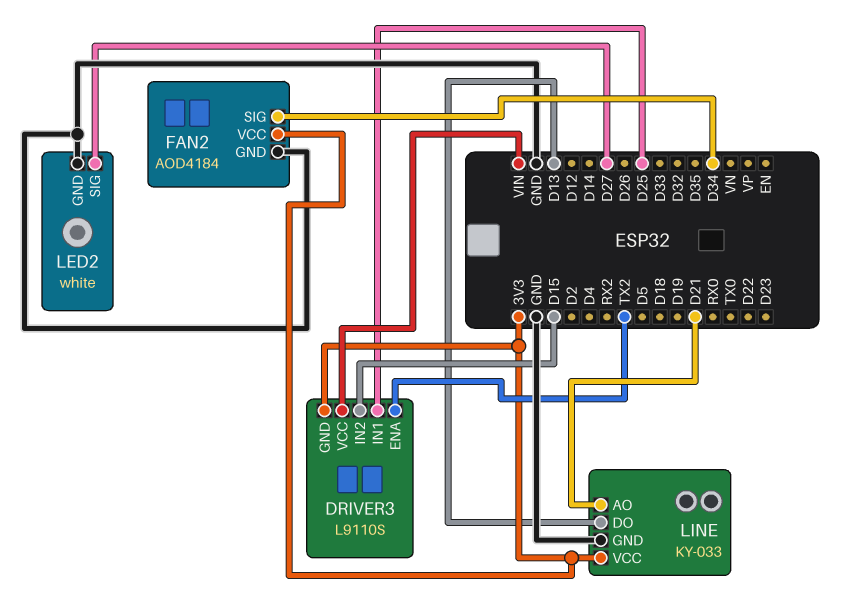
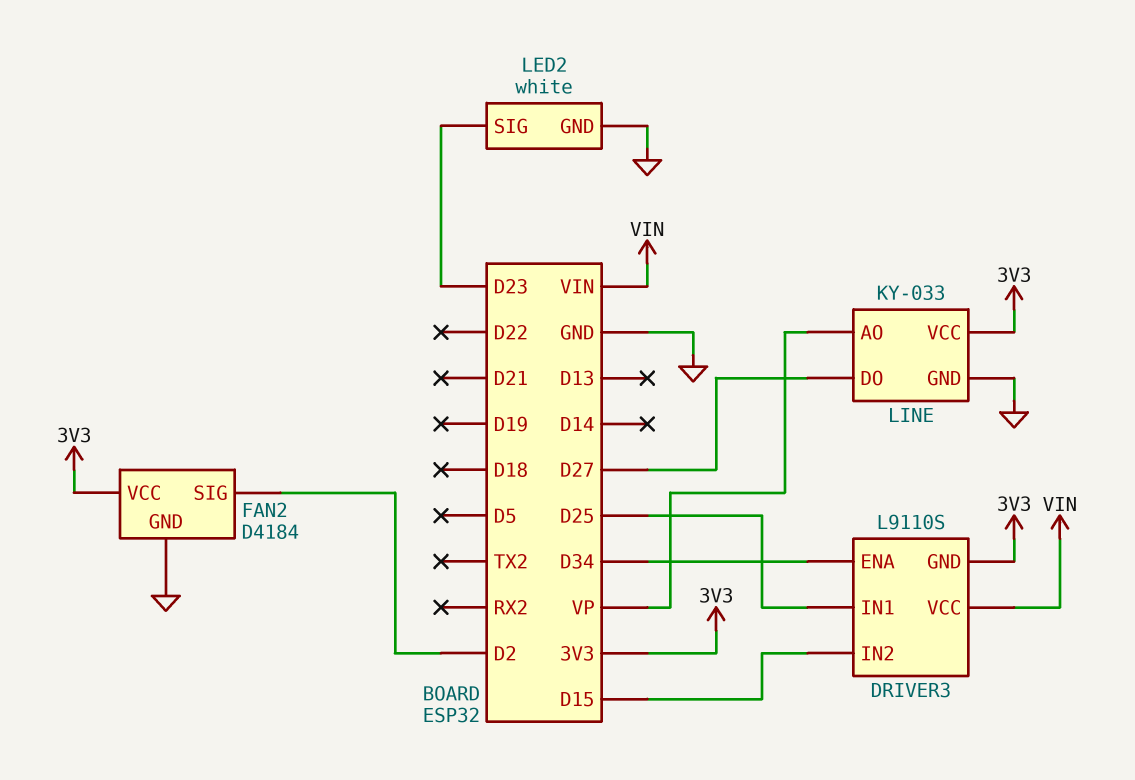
DRIVER3 pin ENA: TX2 -> D34
FAN2: AOD4184 -> D4184
FAN2 pin SIG: D34 -> D2
LED2 pin SIG: D27 -> D23
LINE pin AO: D21 -> VP
LINE pin DO: D13 -> D27

